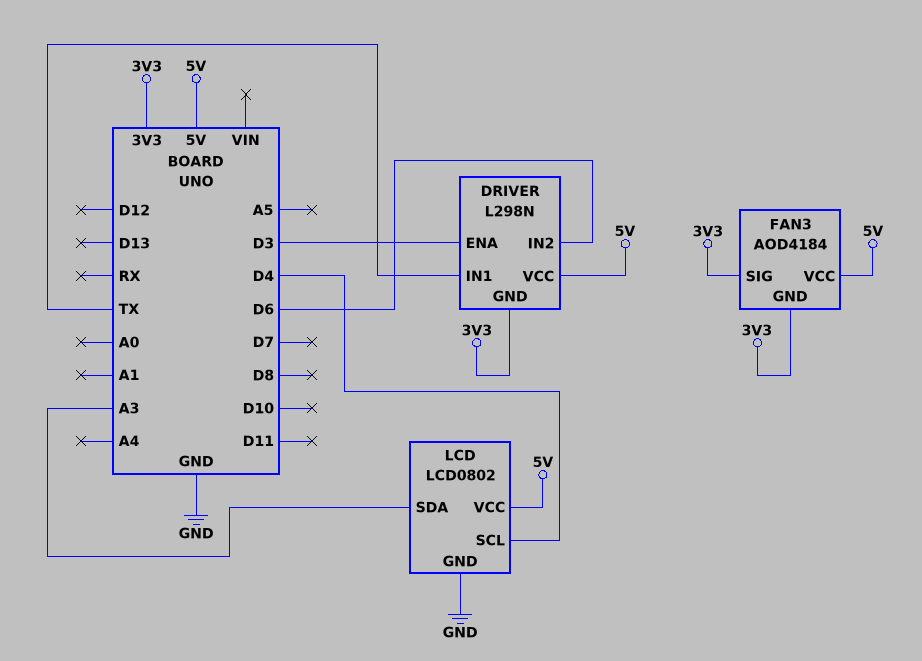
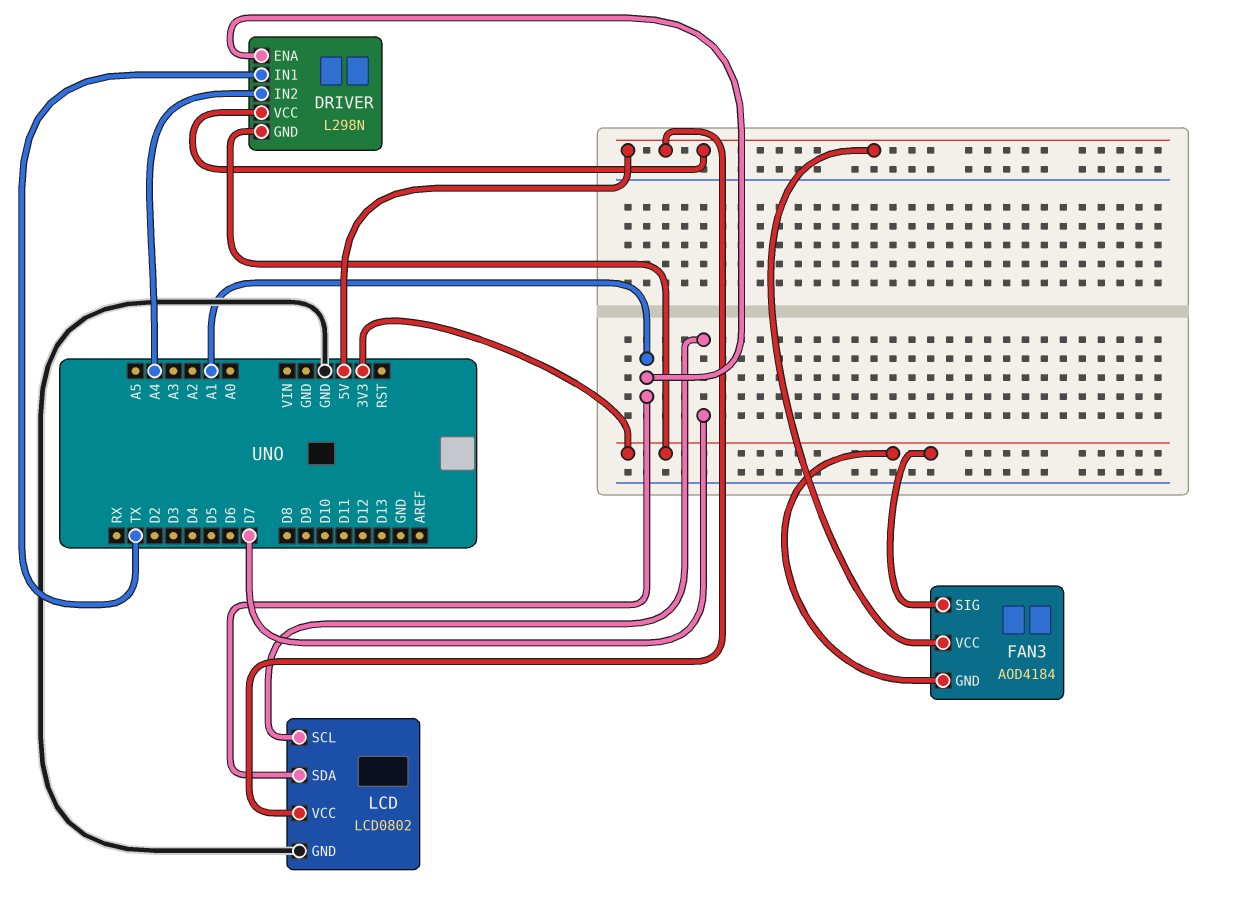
DRIVER pin ENA: D3 -> A1
DRIVER pin IN2: D6 -> A4
LCD pin SCL: D4 -> D7
LCD pin SDA: A3 -> A1

